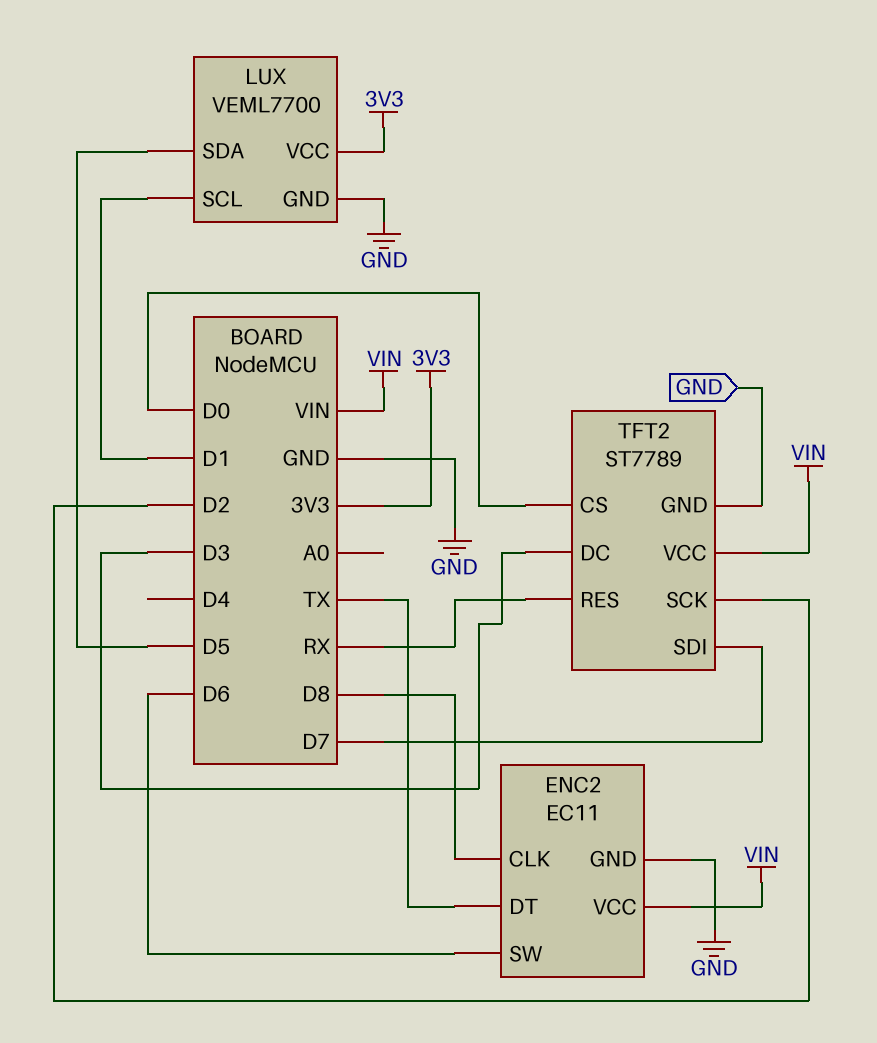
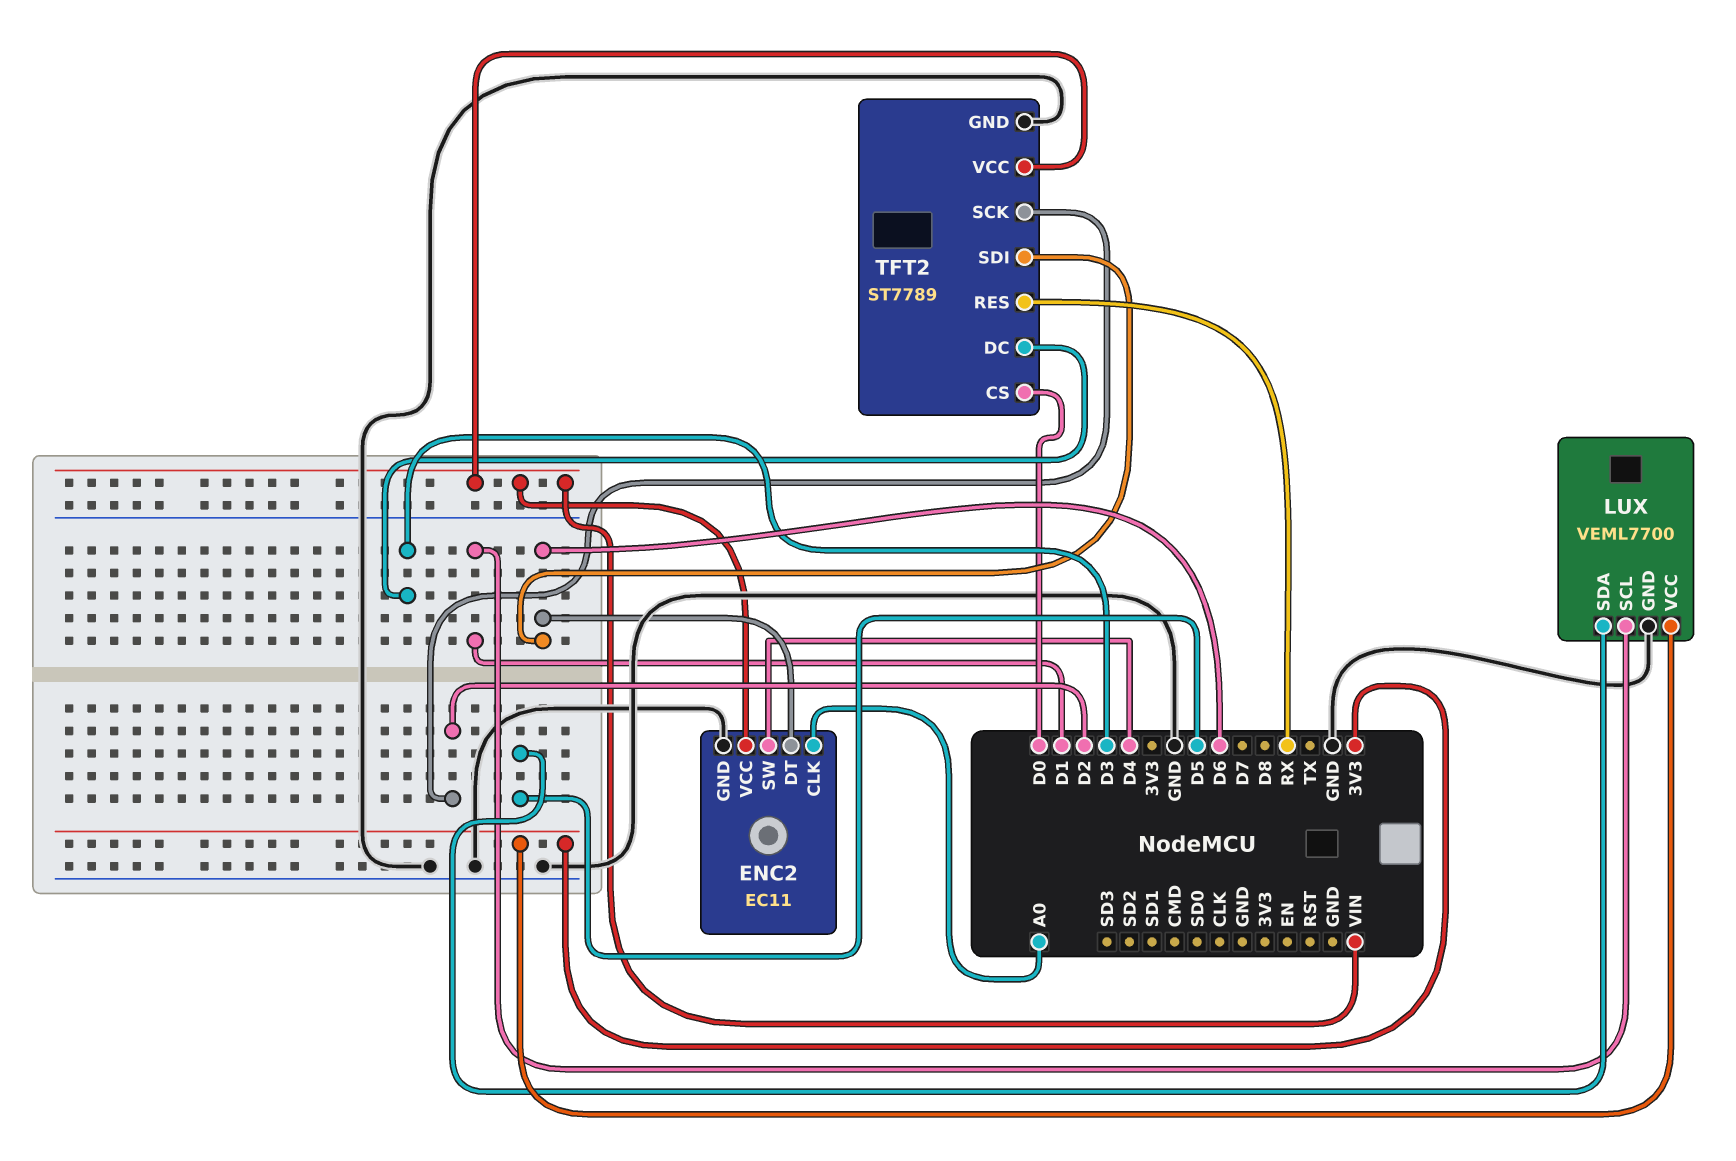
ENC2 pin CLK: D8 -> A0
ENC2 pin DT: TX -> D6
ENC2 pin SW: D6 -> D4
TFT2 pin SDI: D7 -> D6

